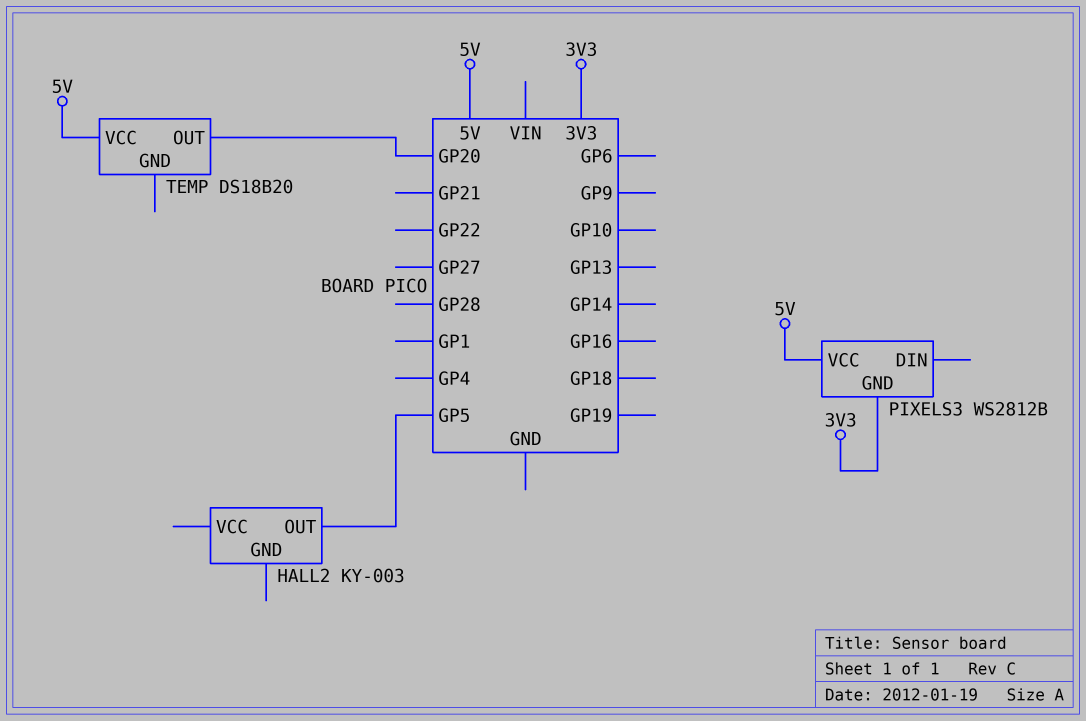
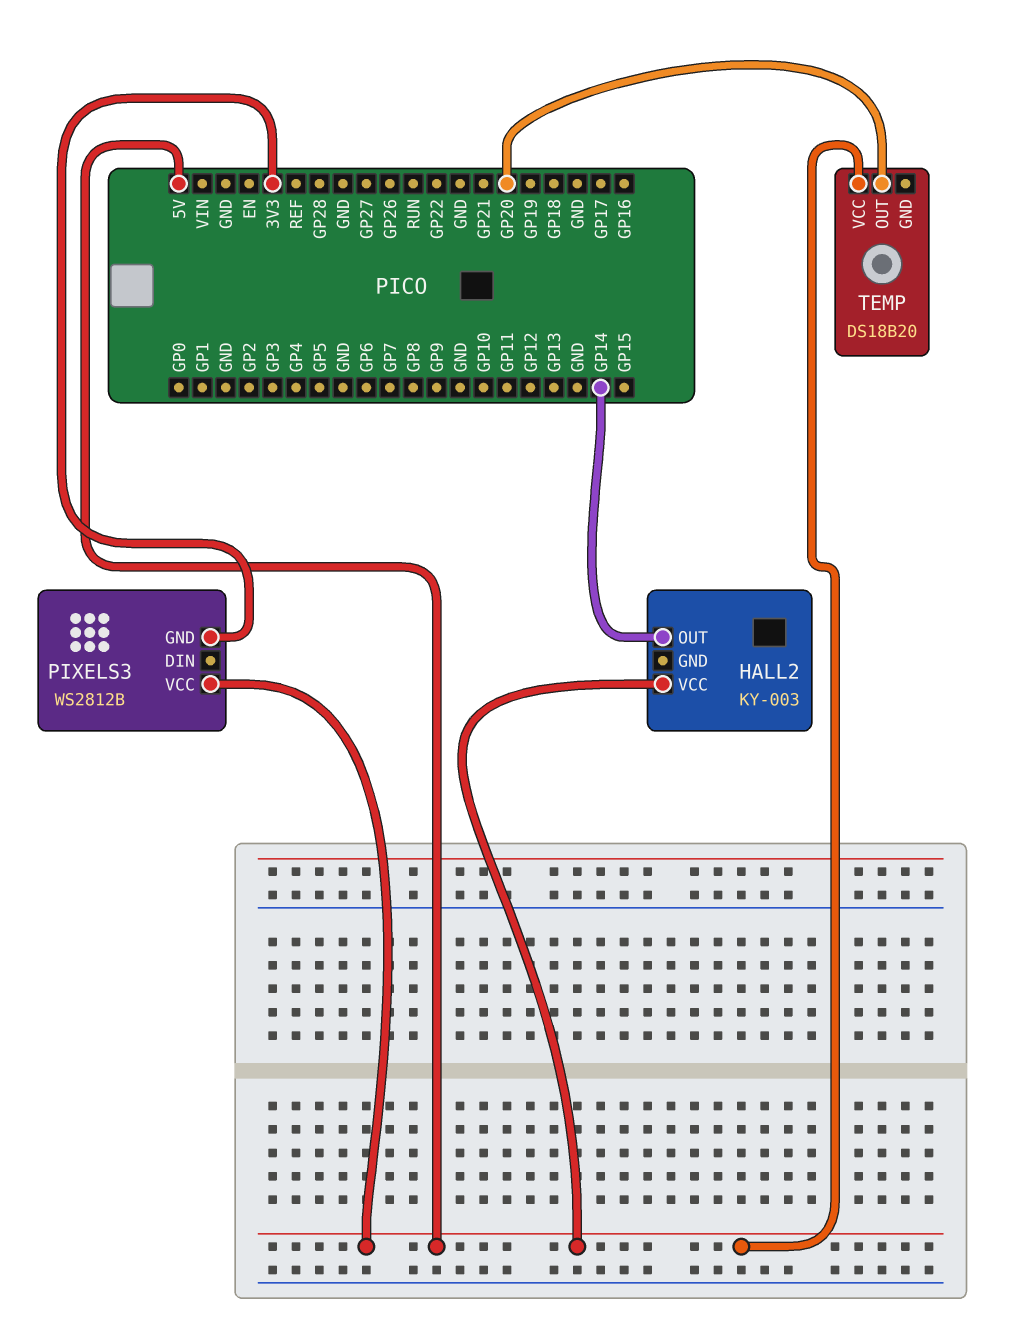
HALL2 pin OUT: GP5 -> GP14
HALL2 pin VCC: none -> 5V

